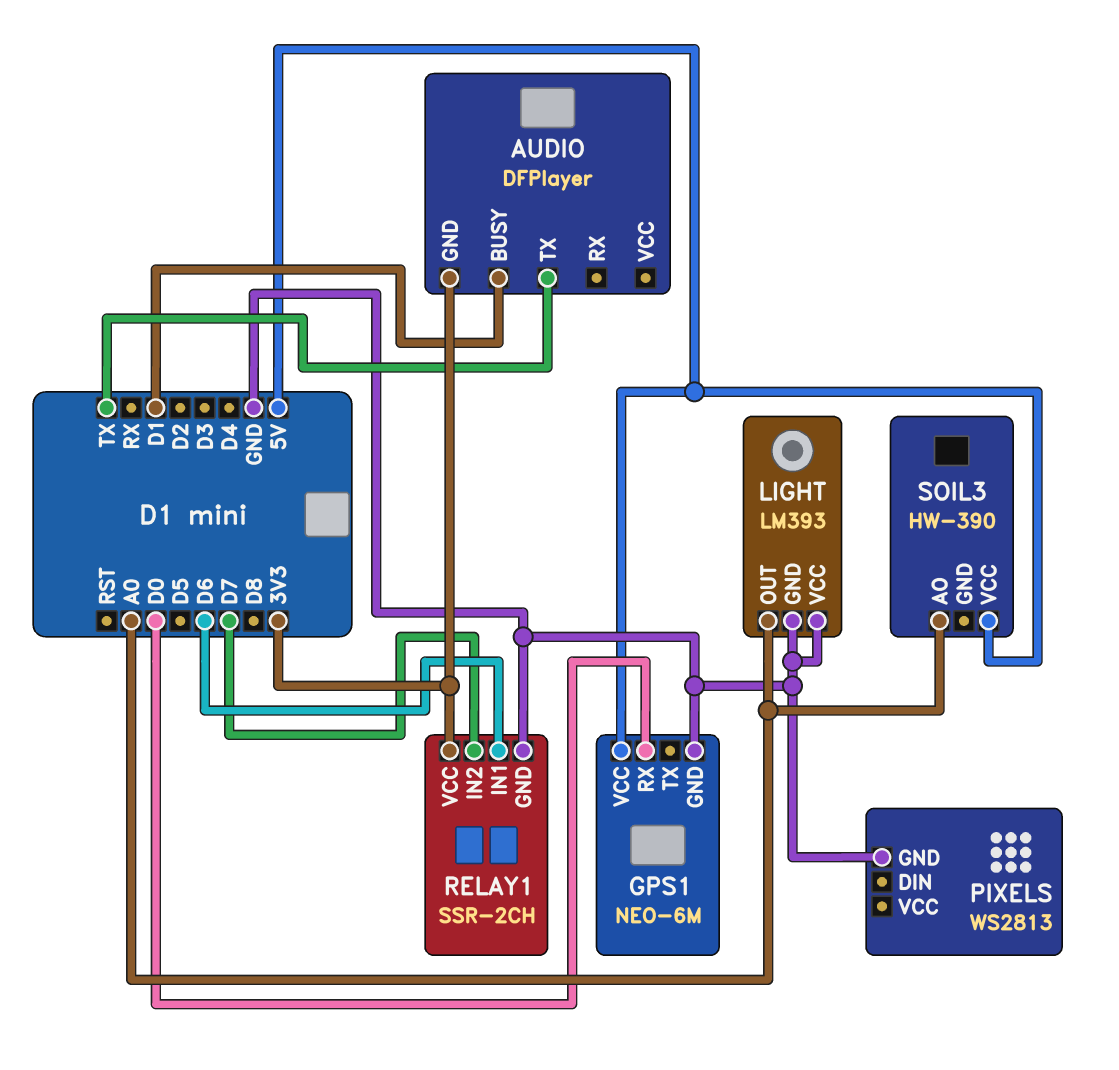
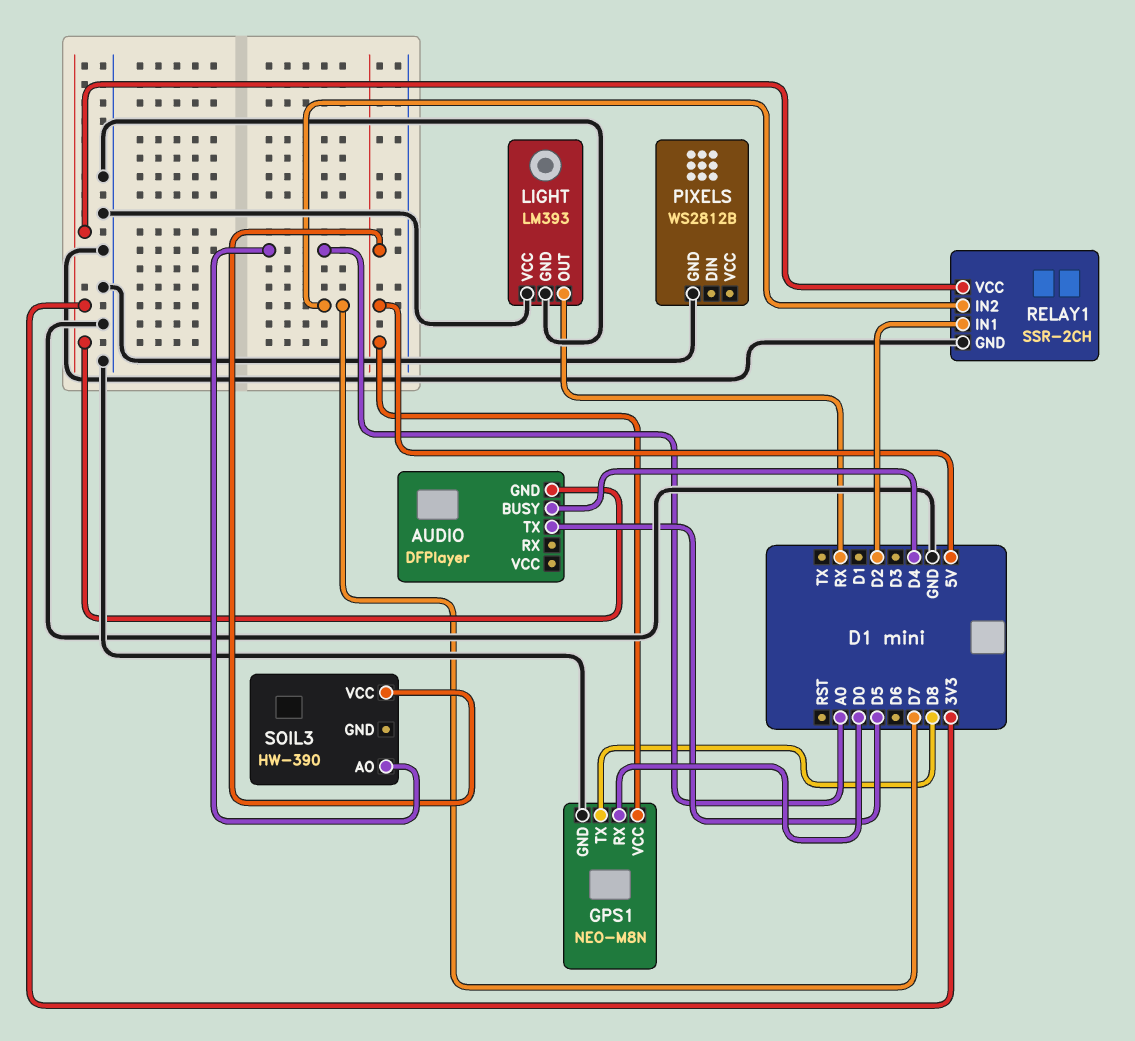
AUDIO pin BUSY: D1 -> D4
AUDIO pin TX: TX -> D5
GPS1: NEO-6M -> NEO-M8N
GPS1 pin TX: none -> D8
LIGHT pin OUT: A0 -> RX
PIXELS: WS2813 -> WS2812B
RELAY1 pin IN1: D6 -> D2

